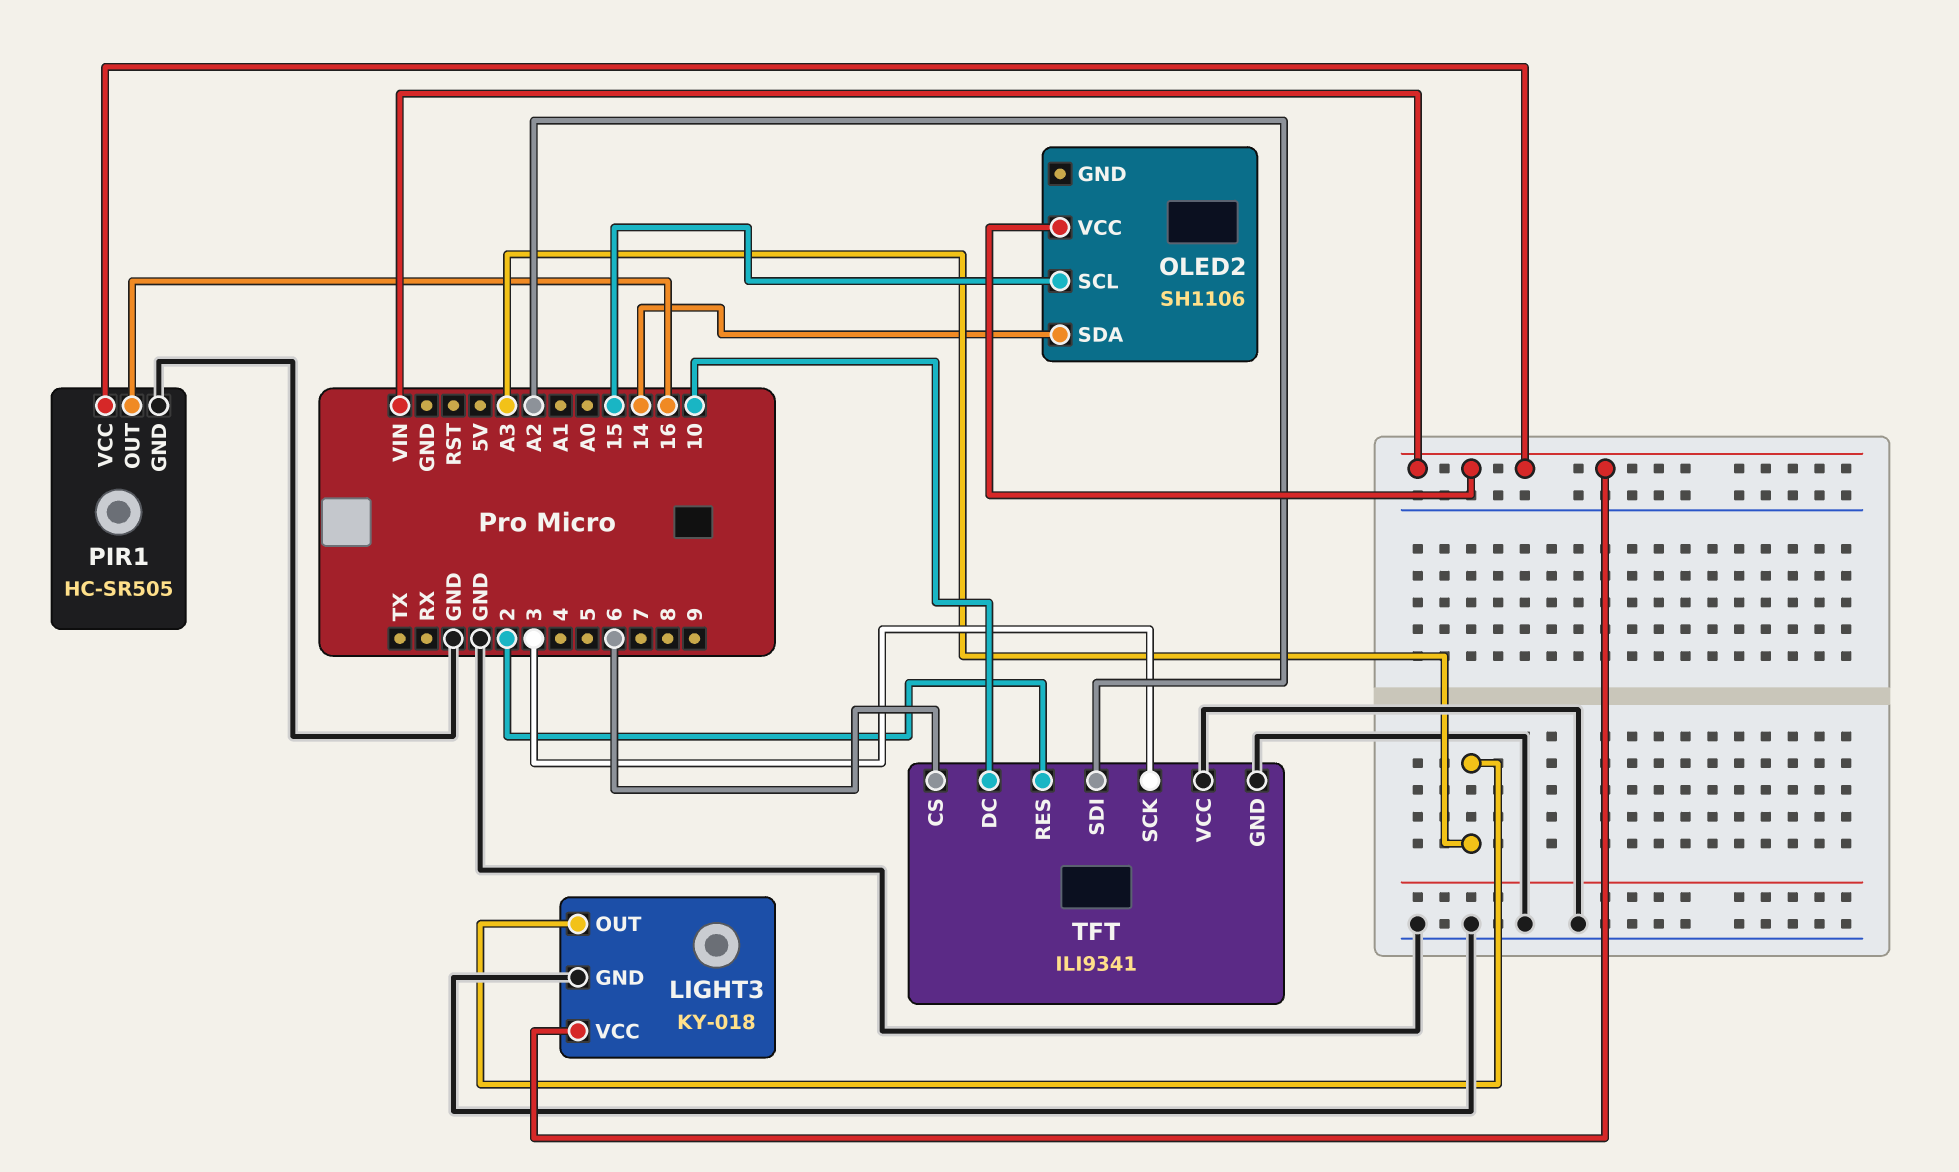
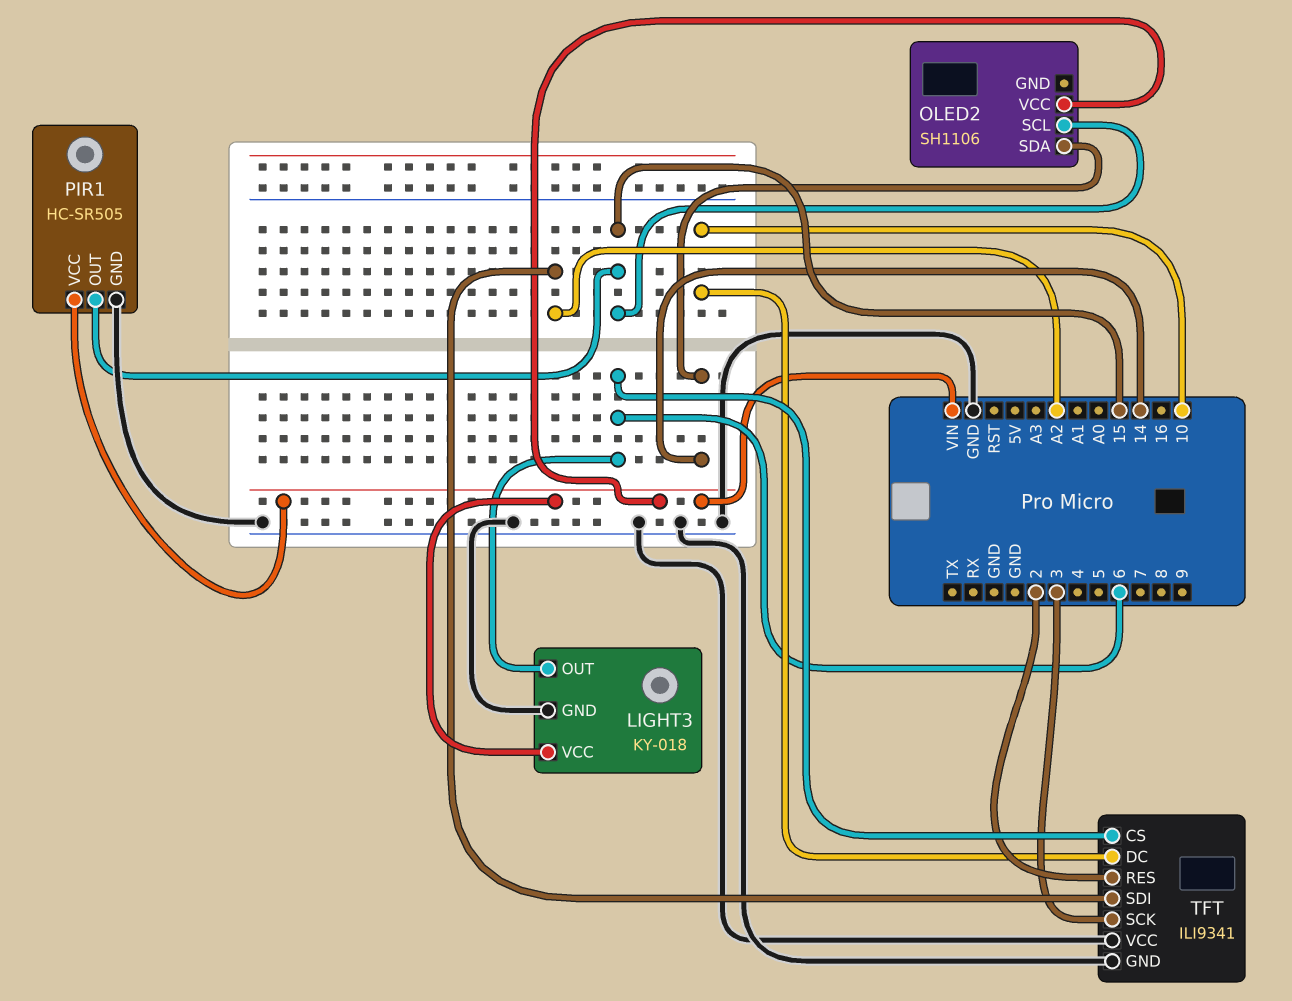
LIGHT3 pin OUT: A3 -> 6
PIR1 pin OUT: 16 -> 15

